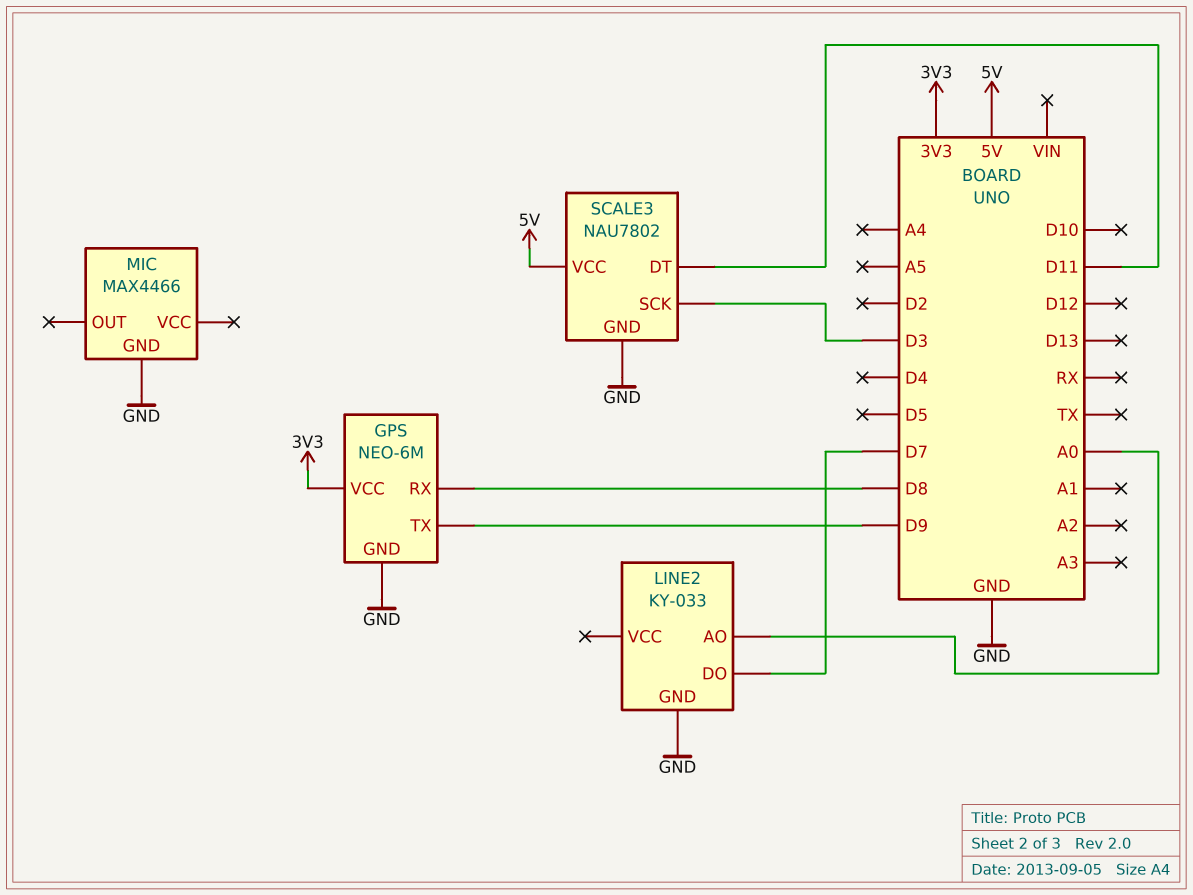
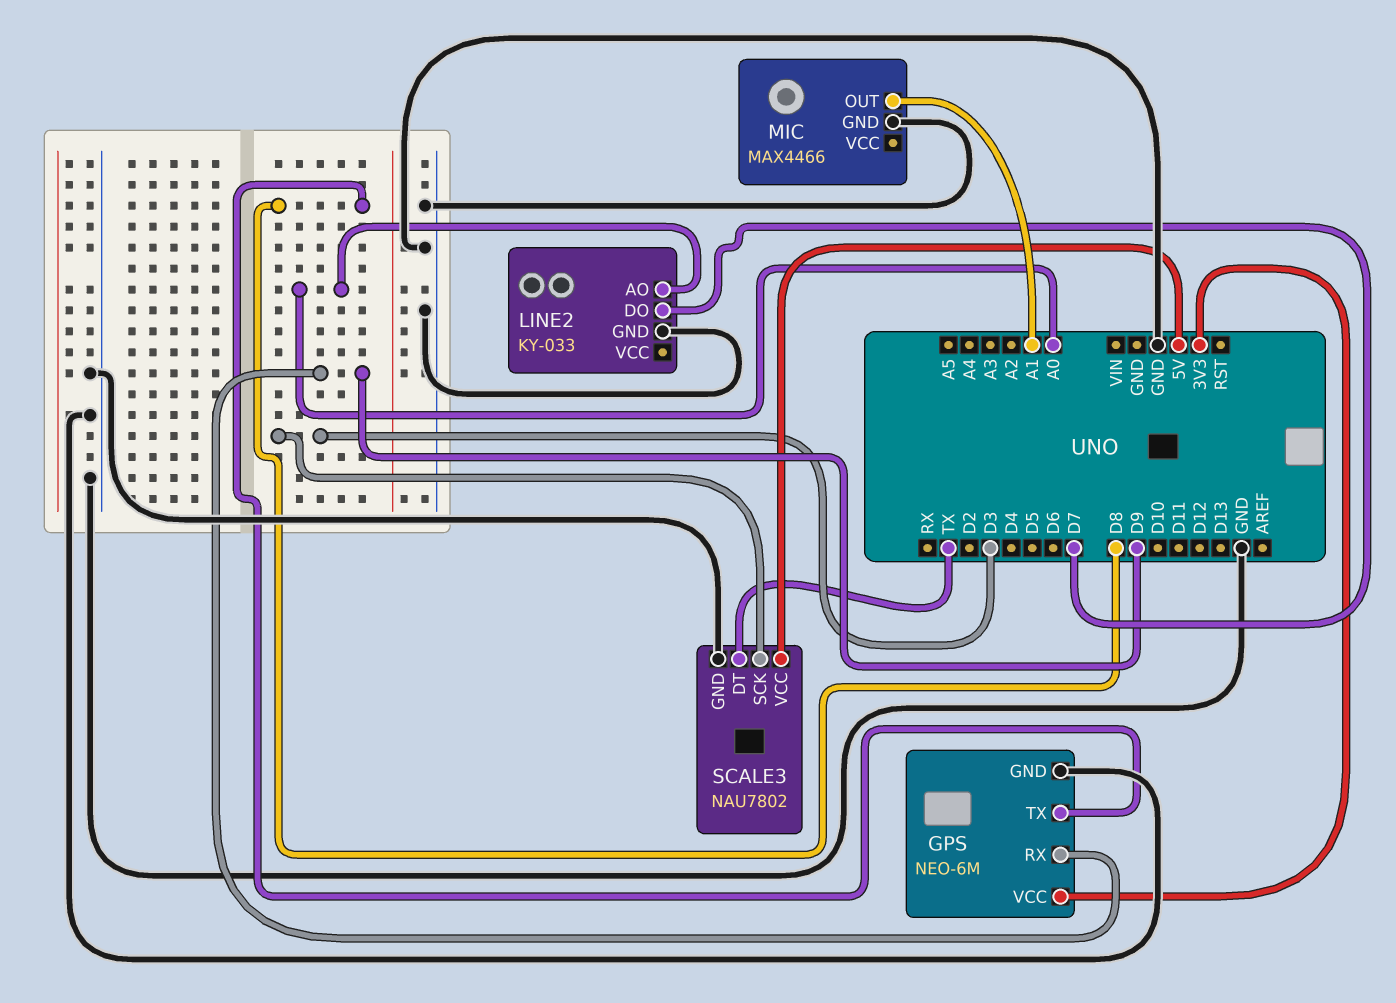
GPS pin RX: D8 -> D9
GPS pin TX: D9 -> D8
MIC pin OUT: none -> A1
SCALE3 pin DT: D11 -> TX

